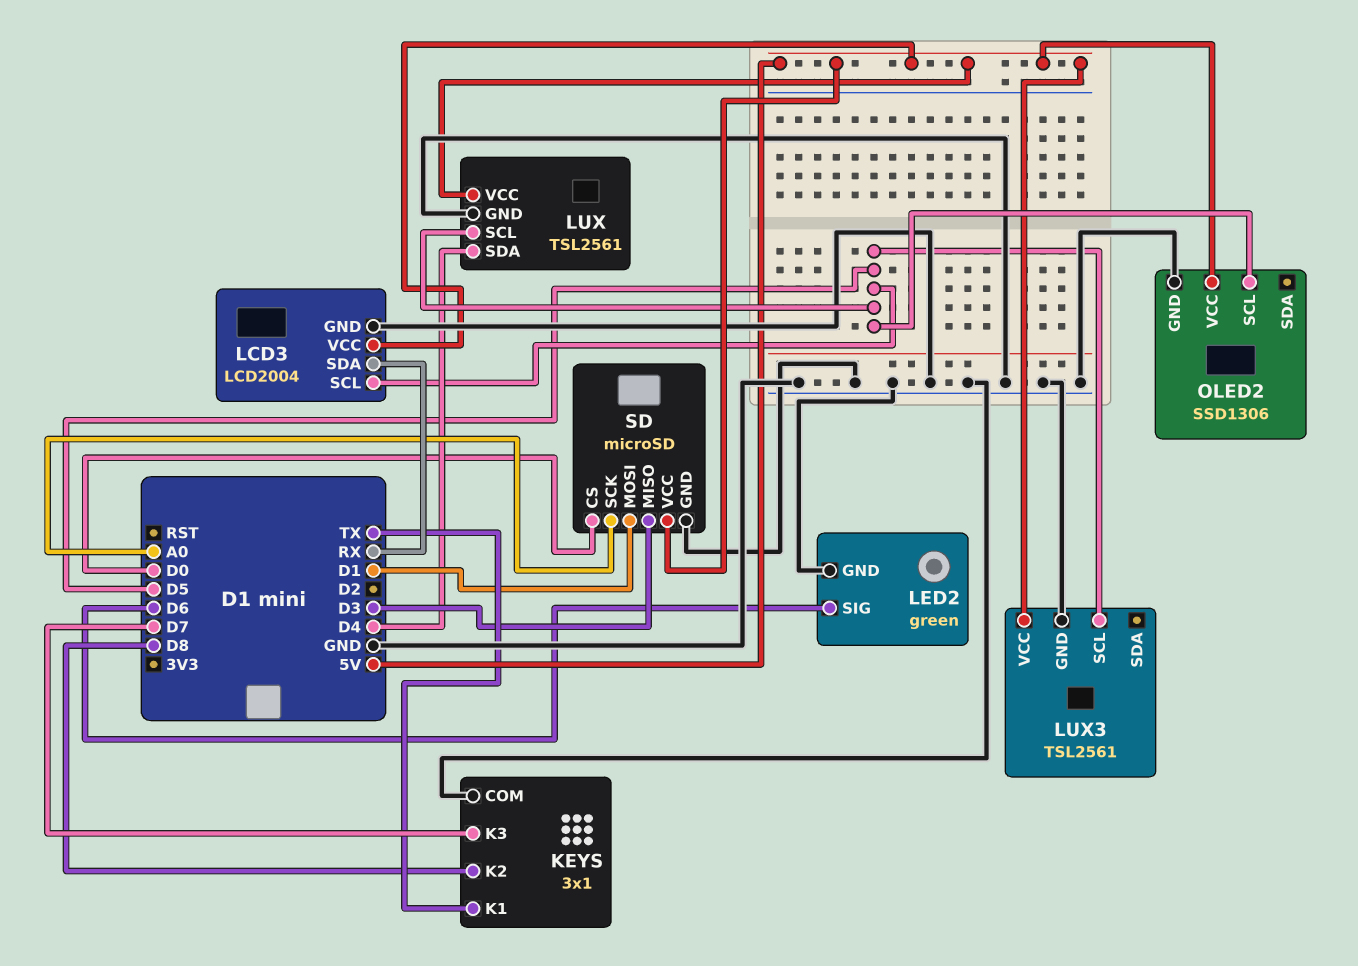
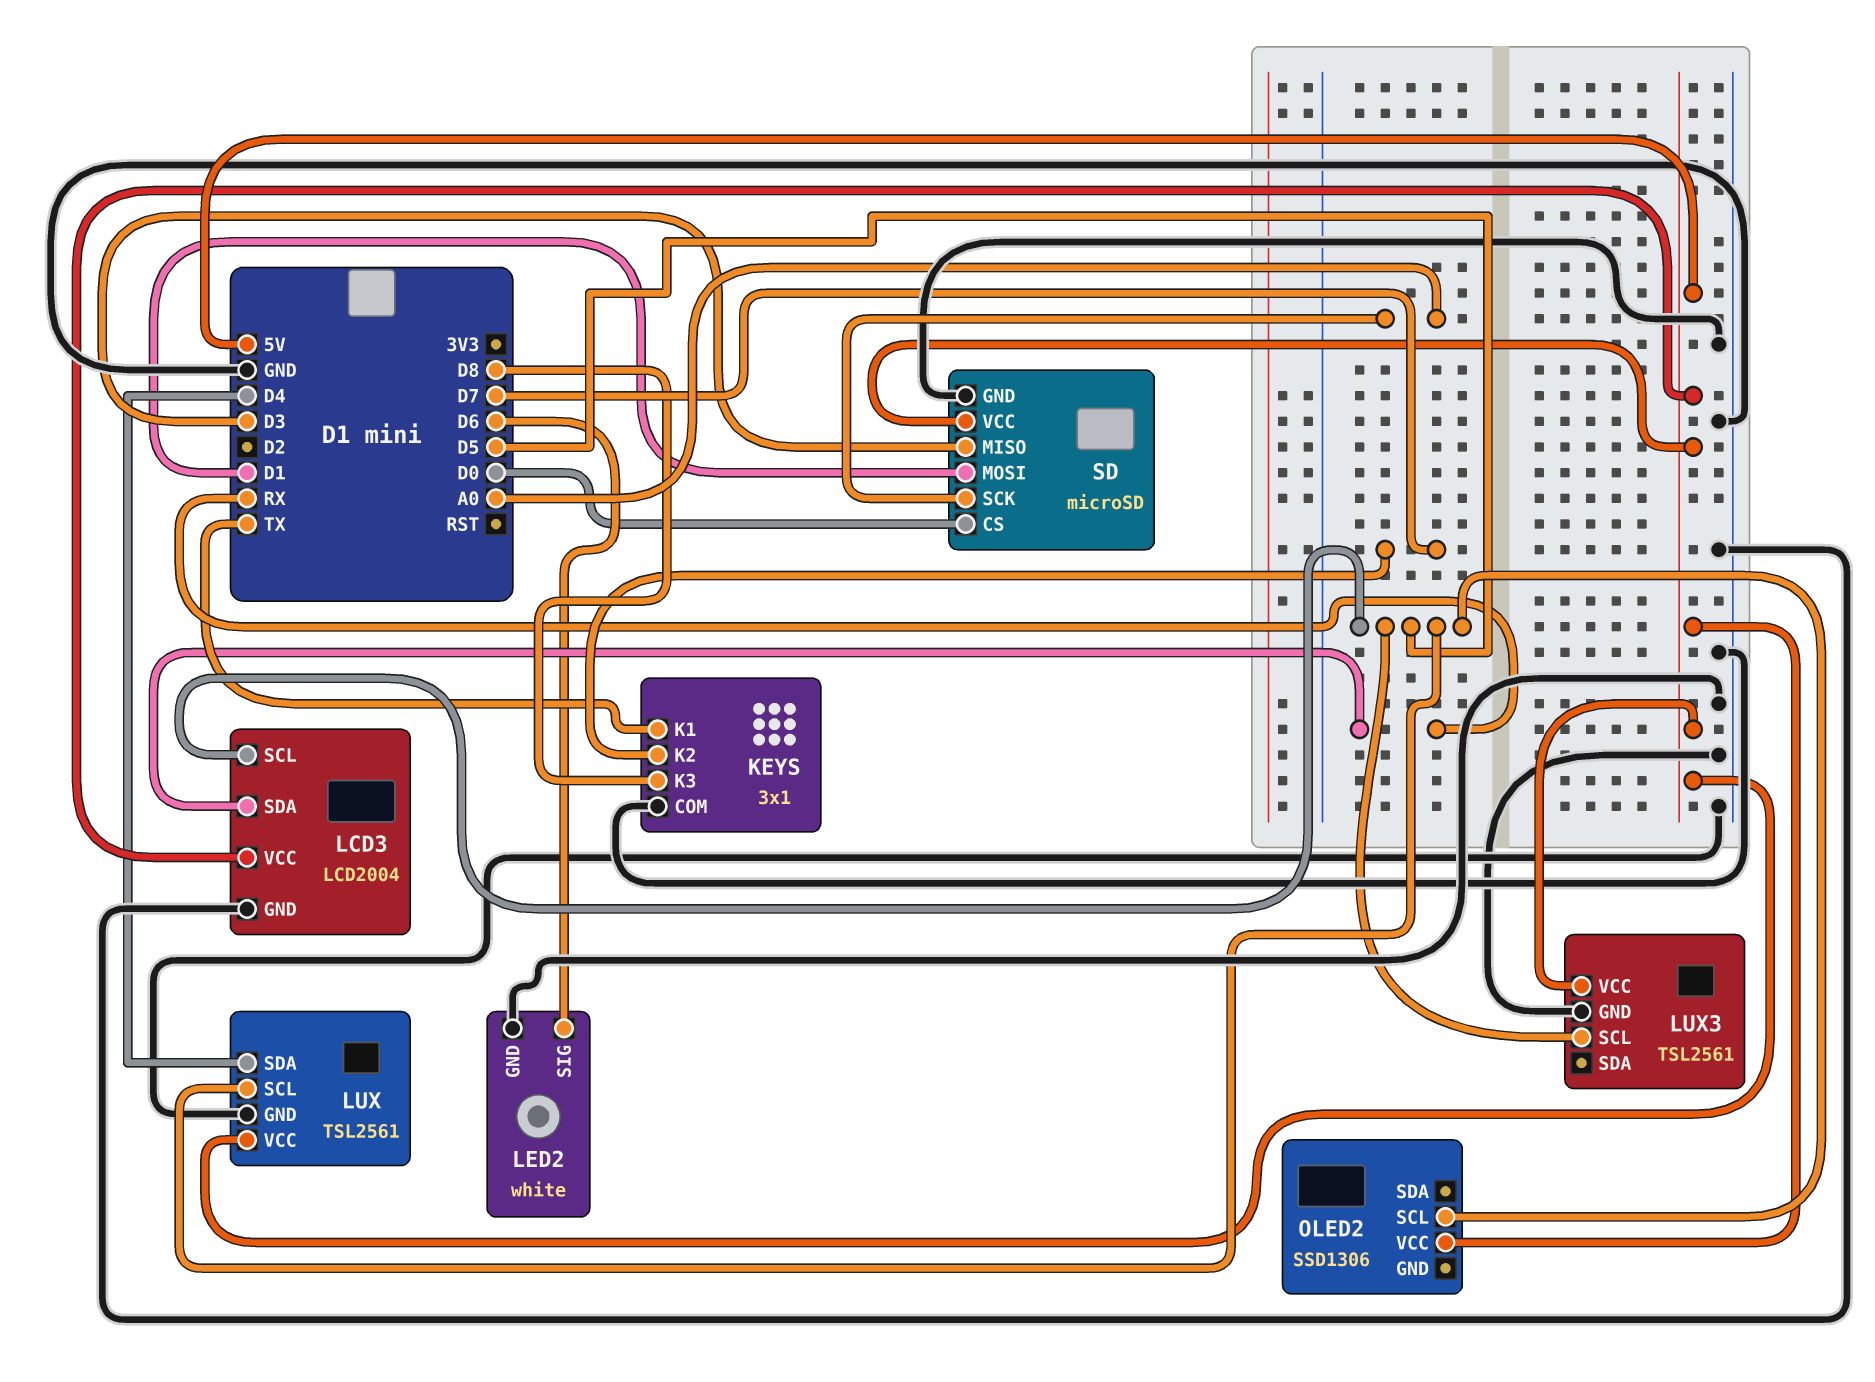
KEYS pin K2: D8 -> D7
KEYS pin K3: D7 -> D8
LED2: green -> white
OLED2 pin GND: GND -> none

